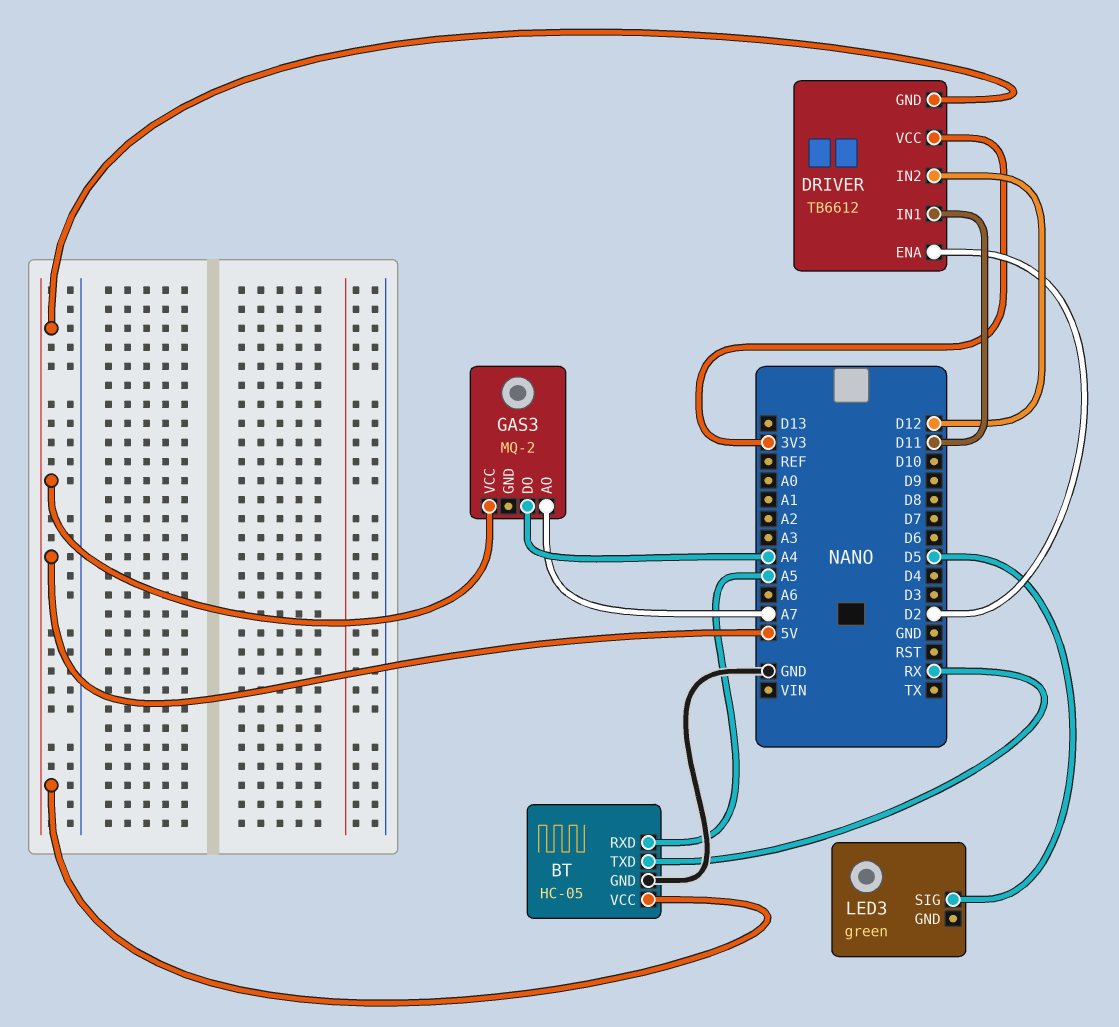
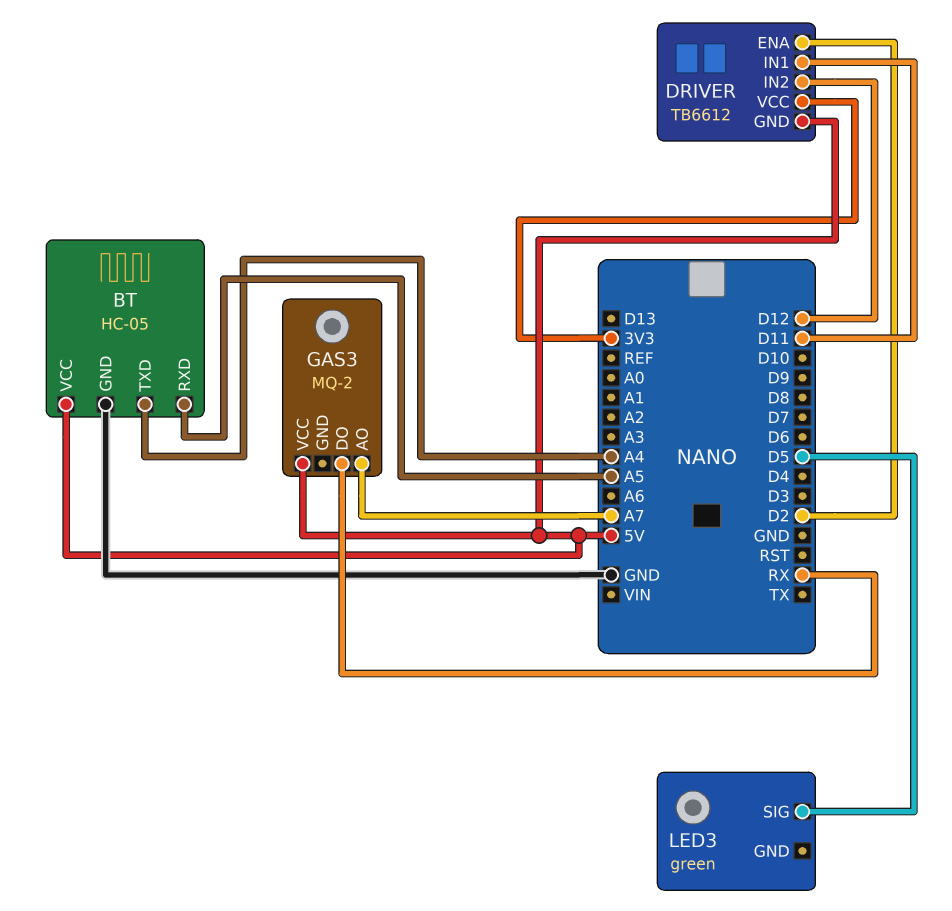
BT pin TXD: RX -> A4
GAS3 pin DO: A4 -> RX

